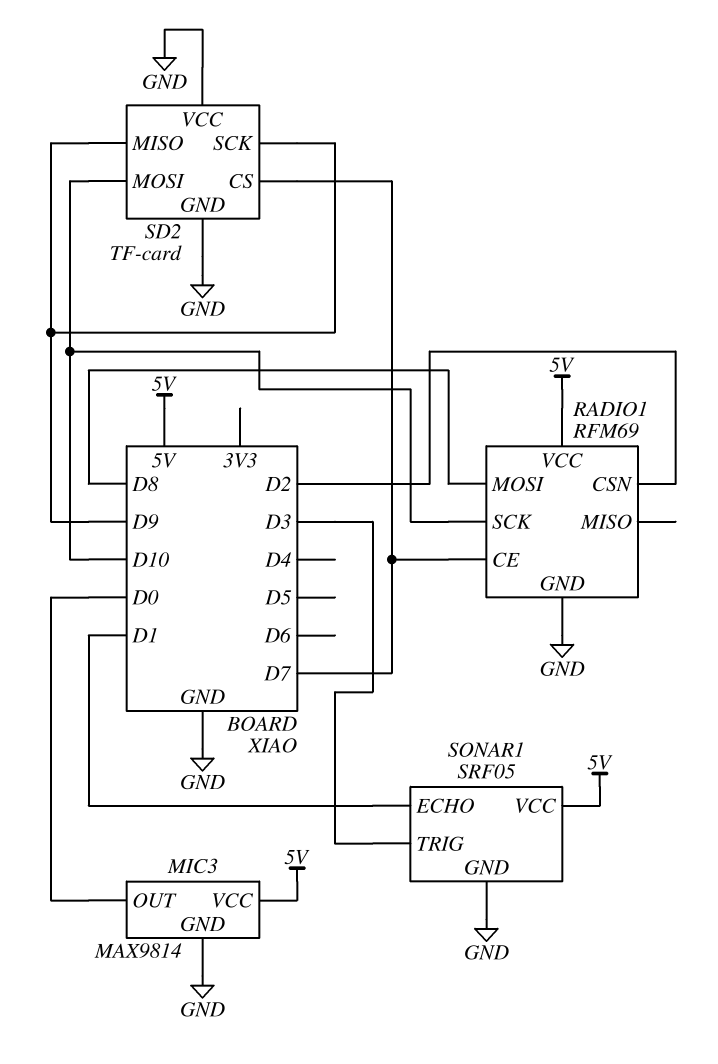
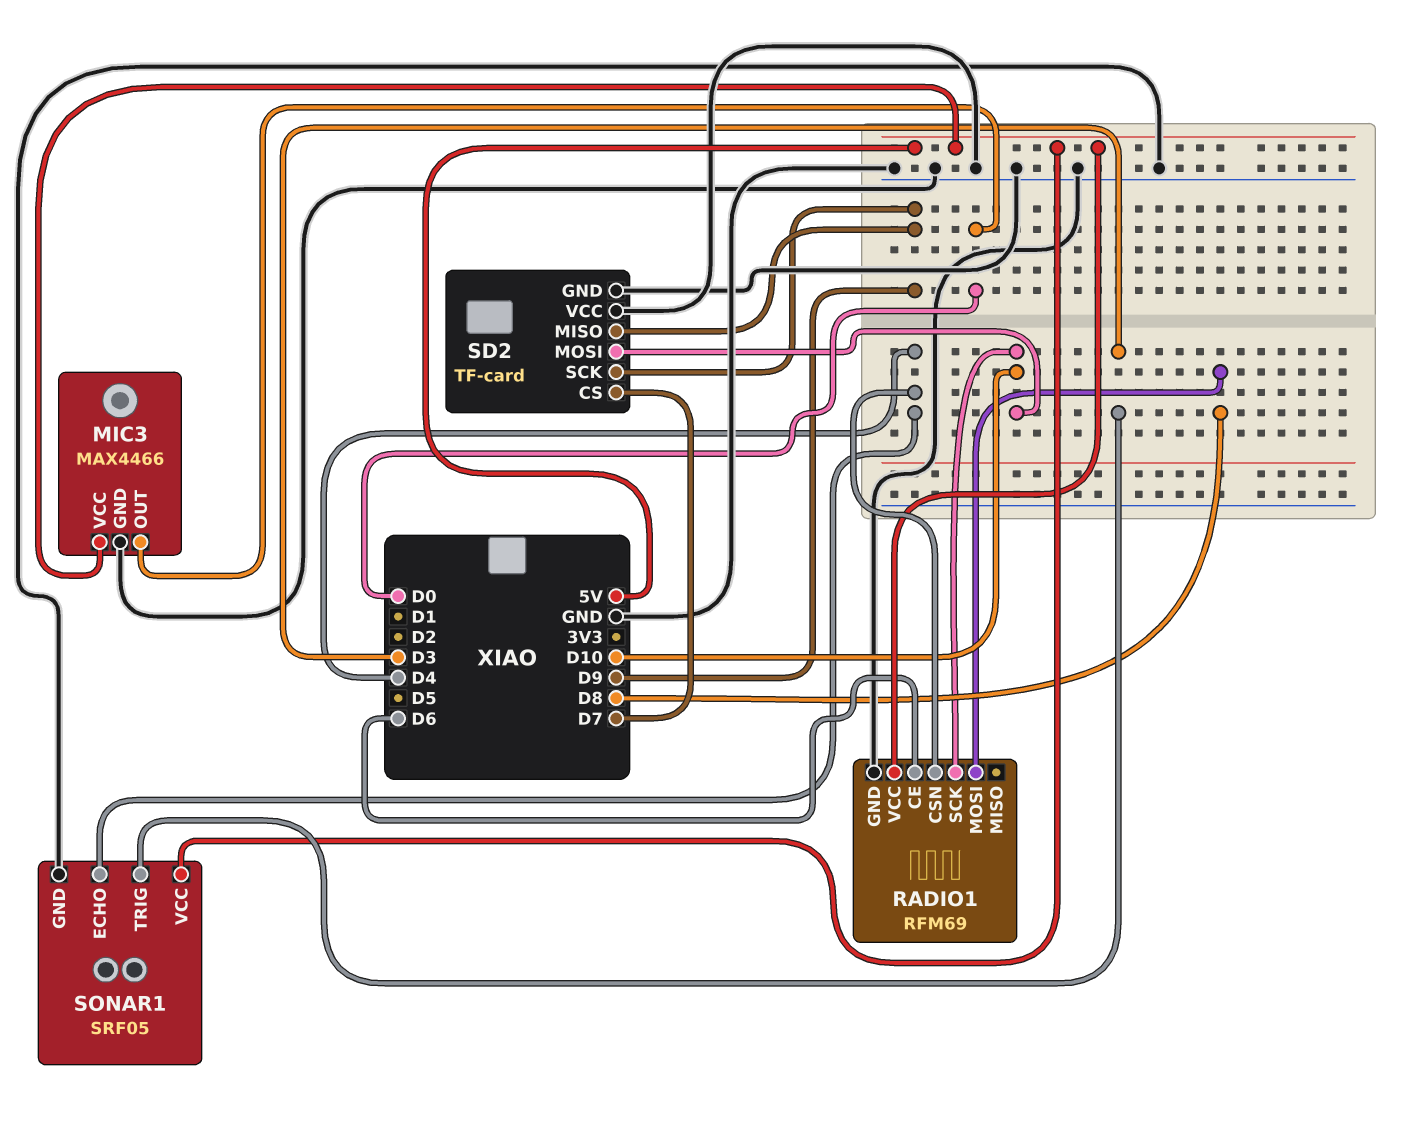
MIC3: MAX9814 -> MAX4466
RADIO1 pin CE: D7 -> D6
RADIO1 pin CSN: D2 -> D4
SONAR1 pin ECHO: D1 -> D4

